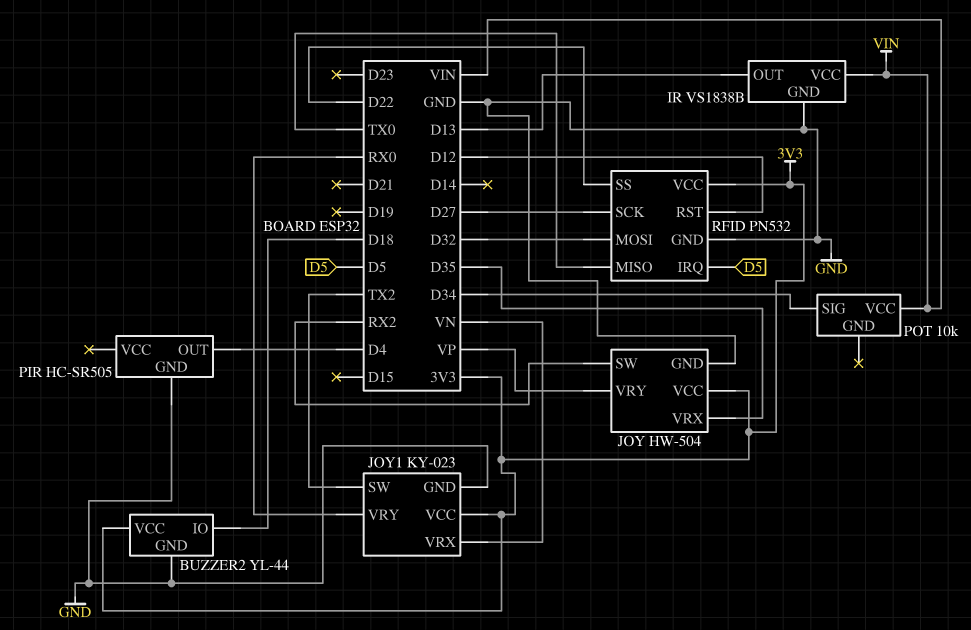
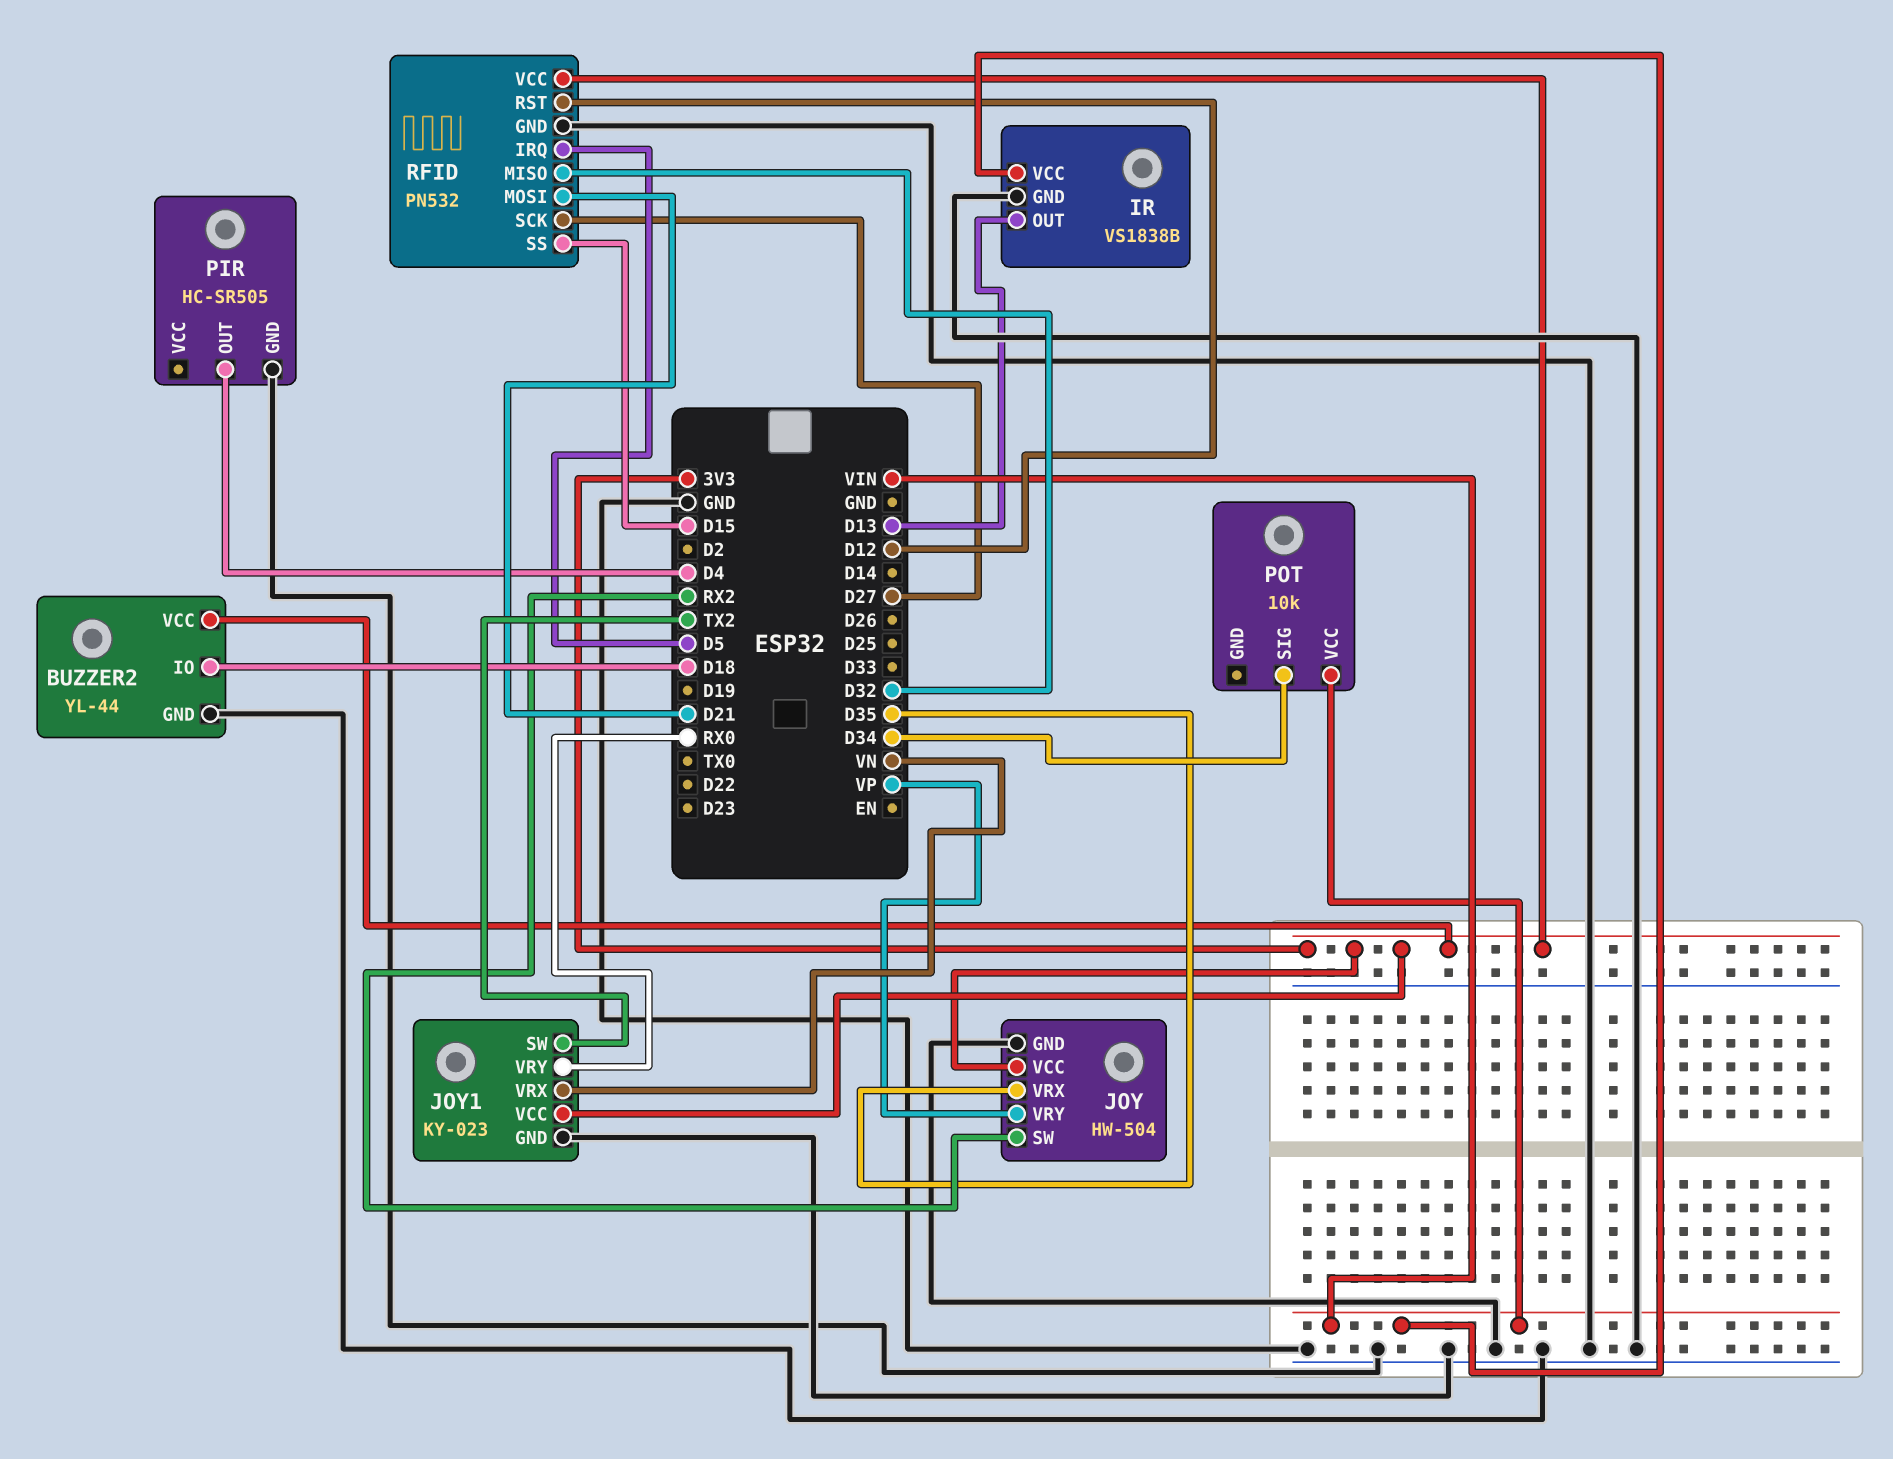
RFID pin MISO: TX0 -> D32
RFID pin MOSI: D32 -> D21
RFID pin SS: D22 -> D15

